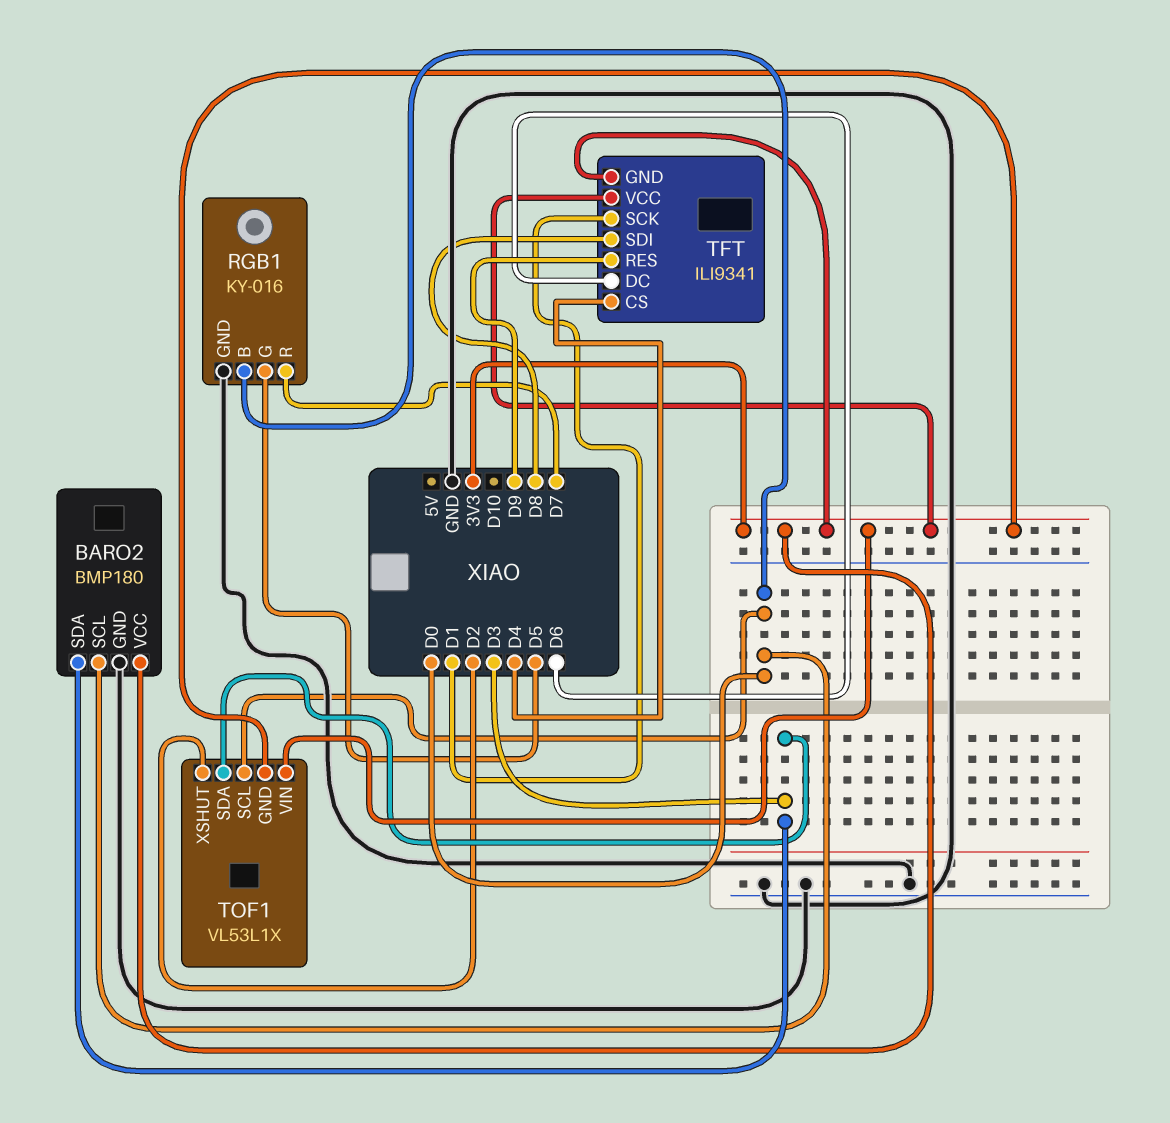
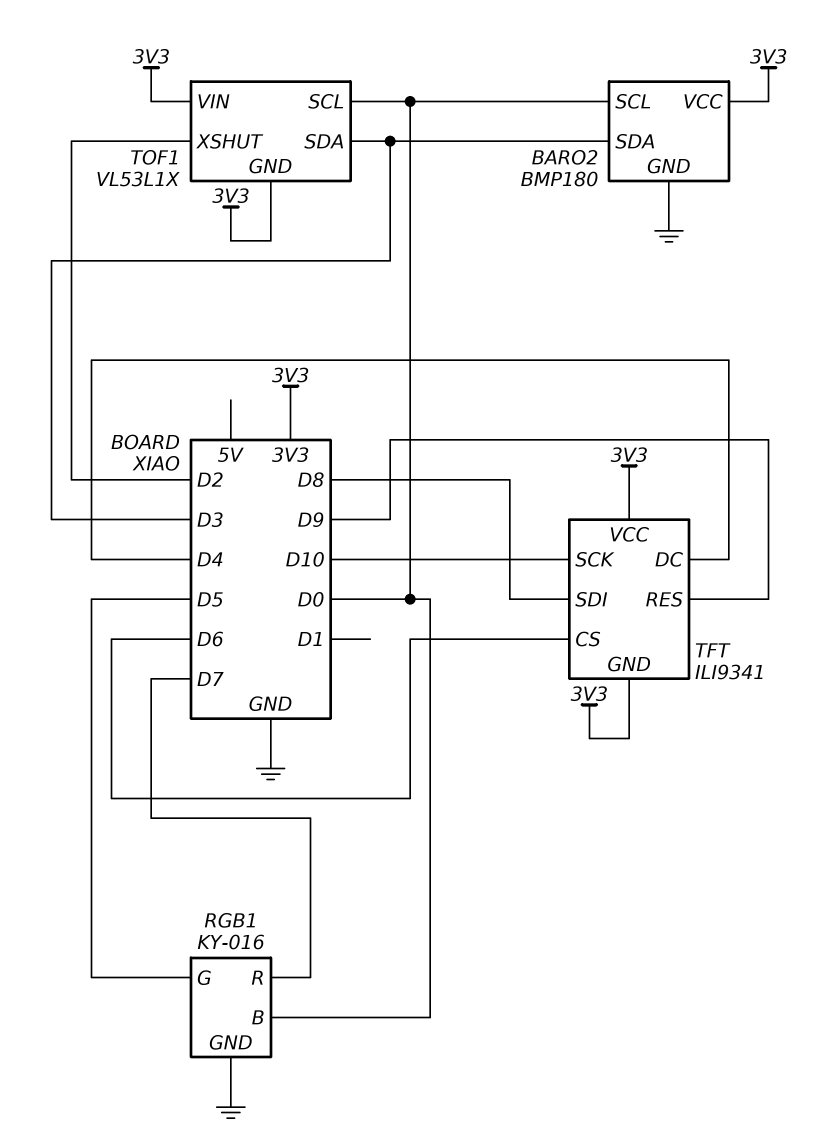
TFT pin CS: D4 -> D6
TFT pin DC: D6 -> D4
TFT pin SCK: D1 -> D10

